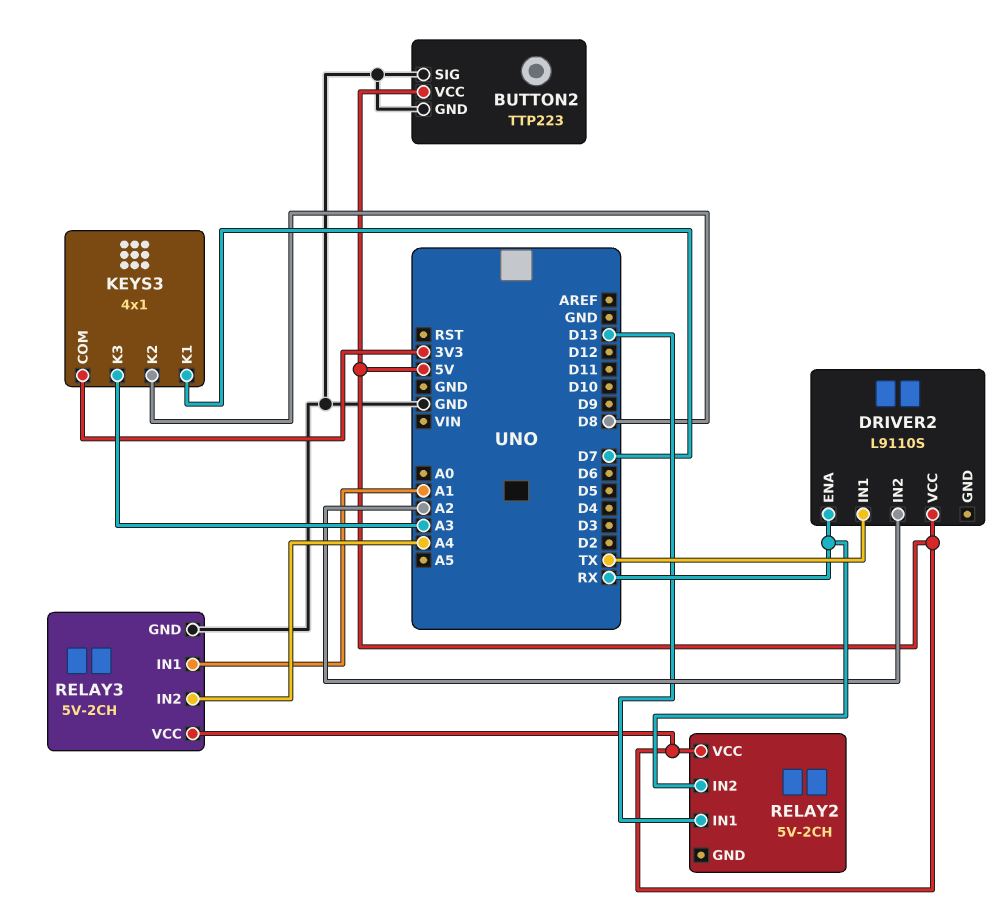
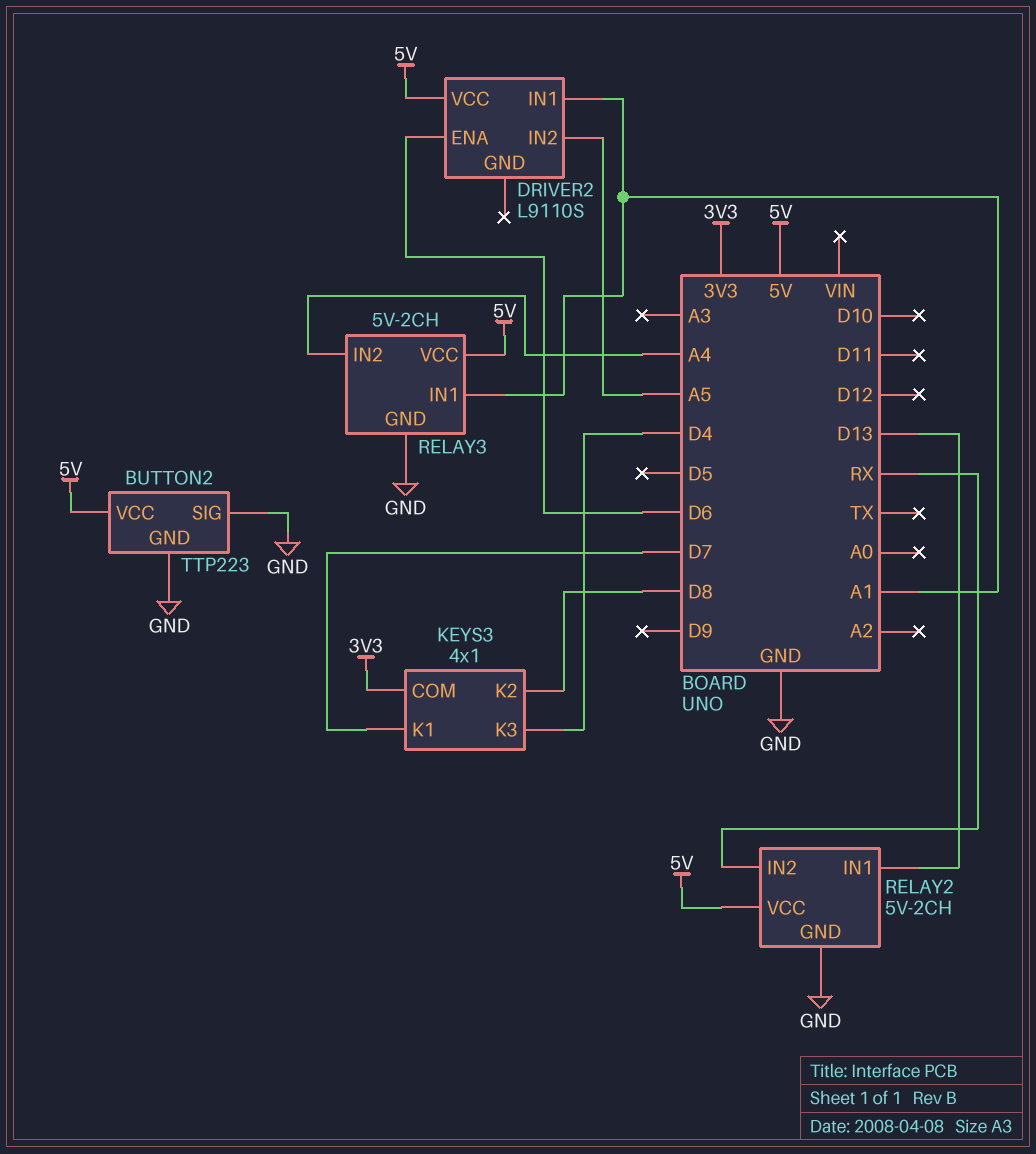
DRIVER2 pin ENA: RX -> D6
DRIVER2 pin IN1: TX -> A1
DRIVER2 pin IN2: A2 -> A5
KEYS3 pin K3: A3 -> D4
RELAY2 pin GND: none -> GND

